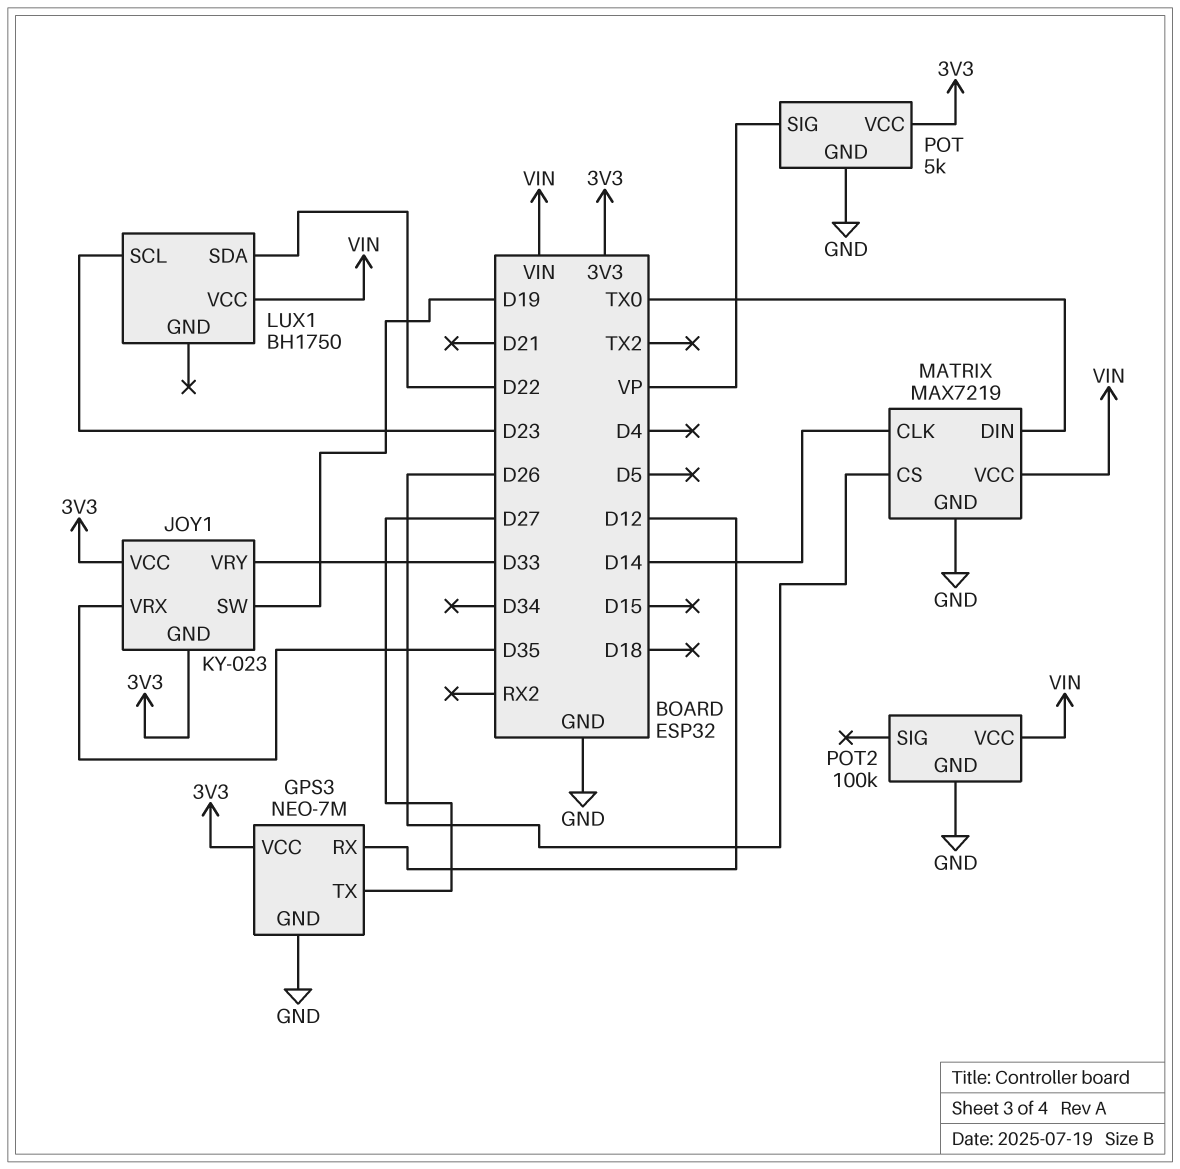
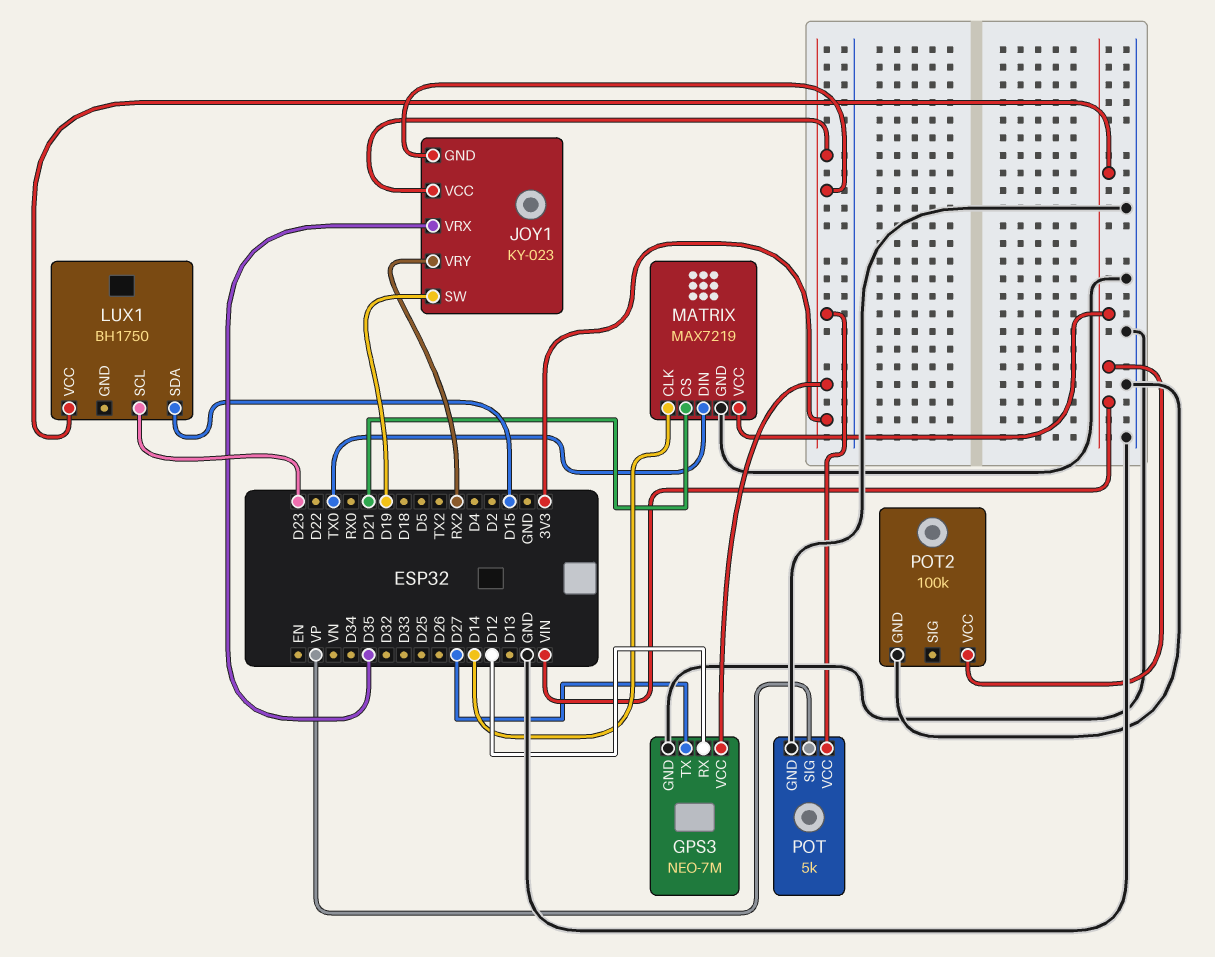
JOY1 pin VRY: D33 -> RX2
LUX1 pin SDA: D22 -> D15
MATRIX pin CS: D26 -> D21

